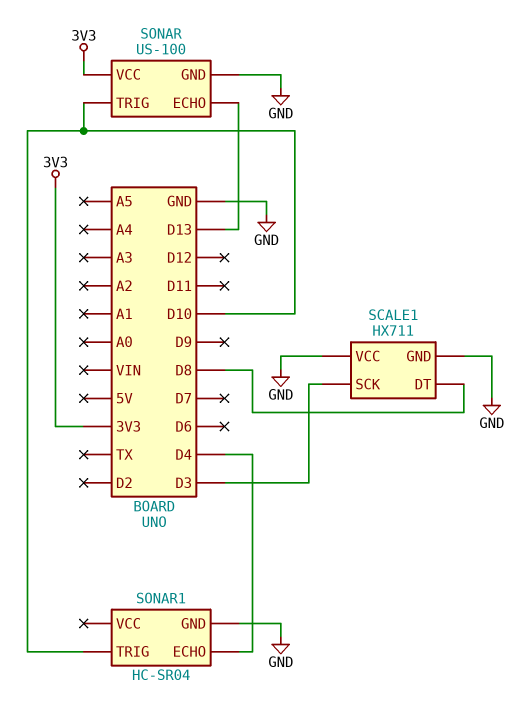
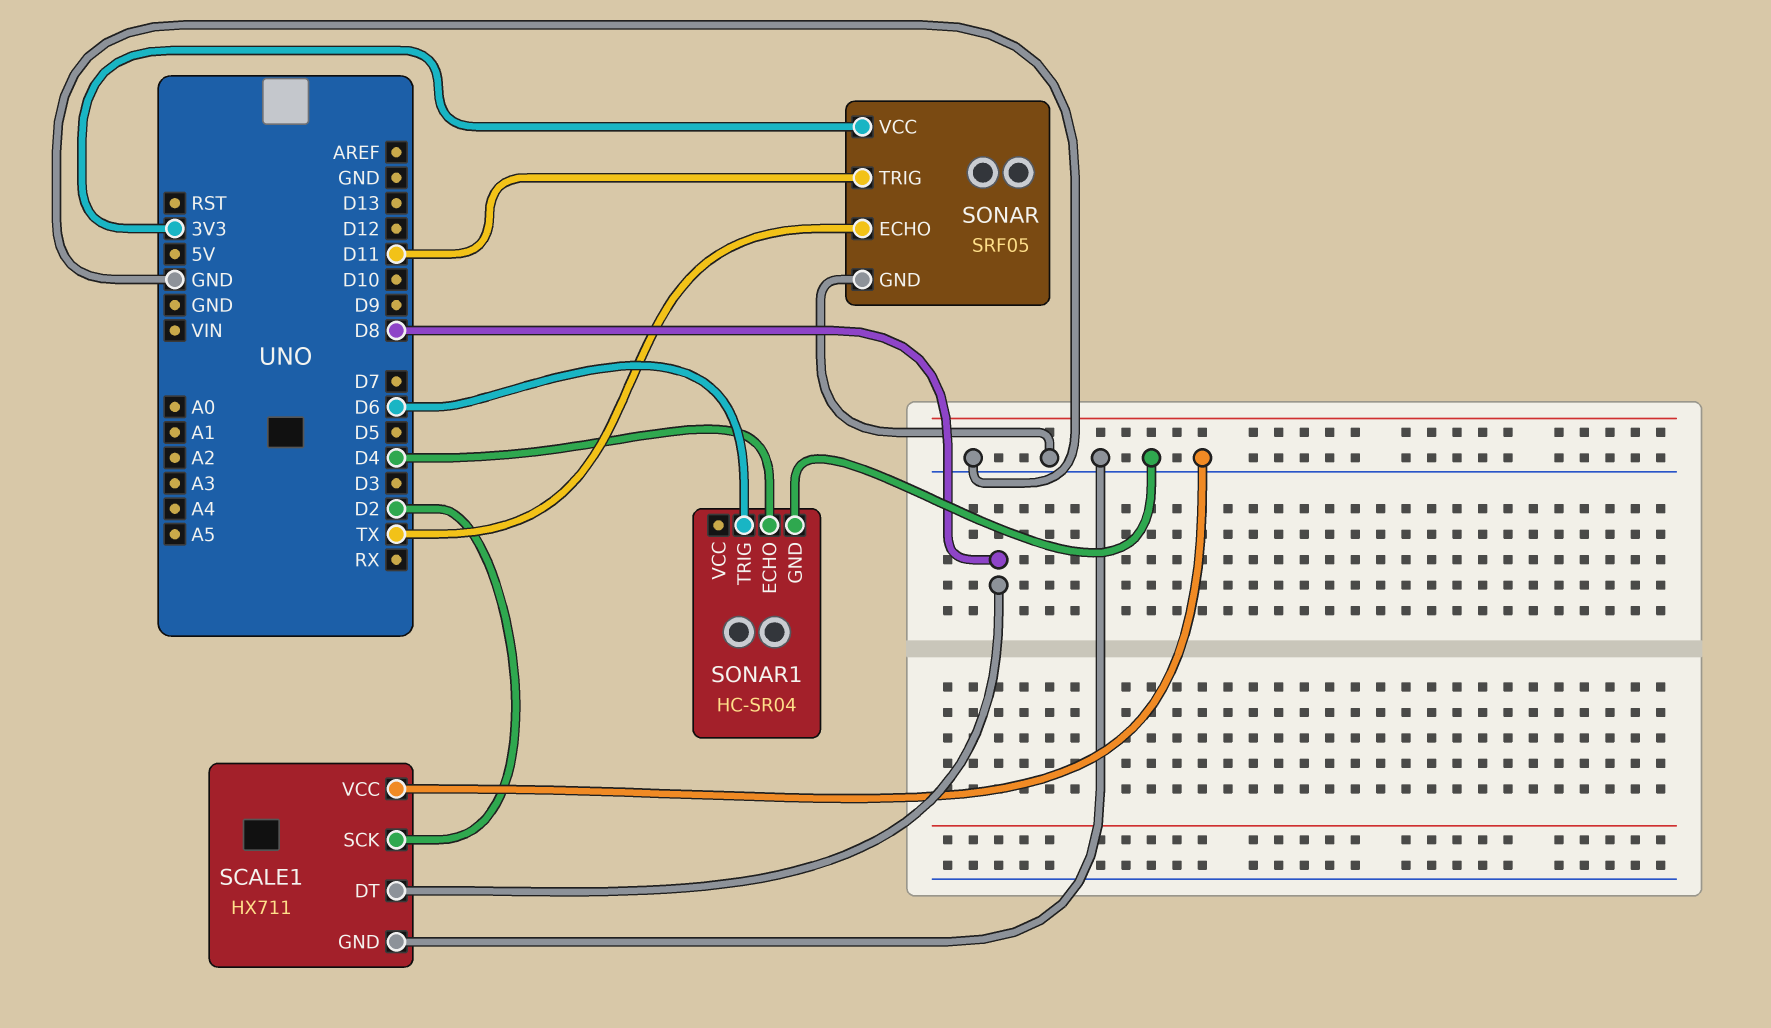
SCALE1 pin SCK: D3 -> D2
SONAR: US-100 -> SRF05
SONAR pin ECHO: D13 -> TX
SONAR pin TRIG: D10 -> D11
SONAR1 pin TRIG: D10 -> D6

